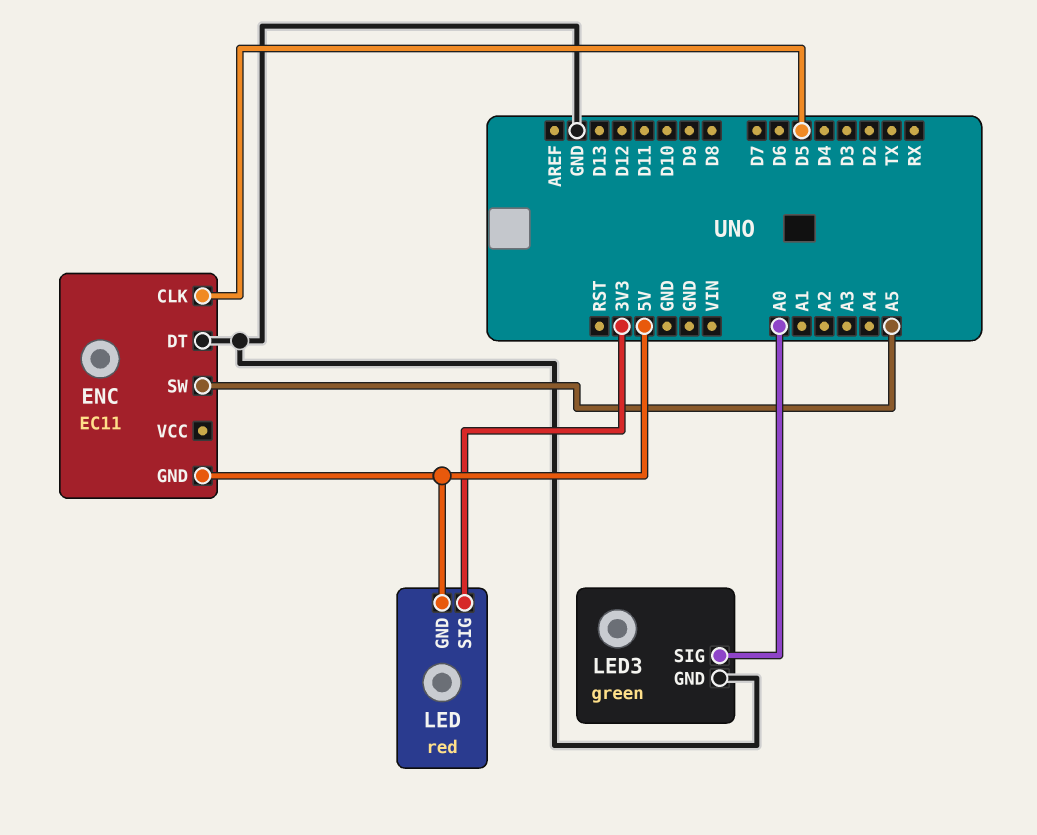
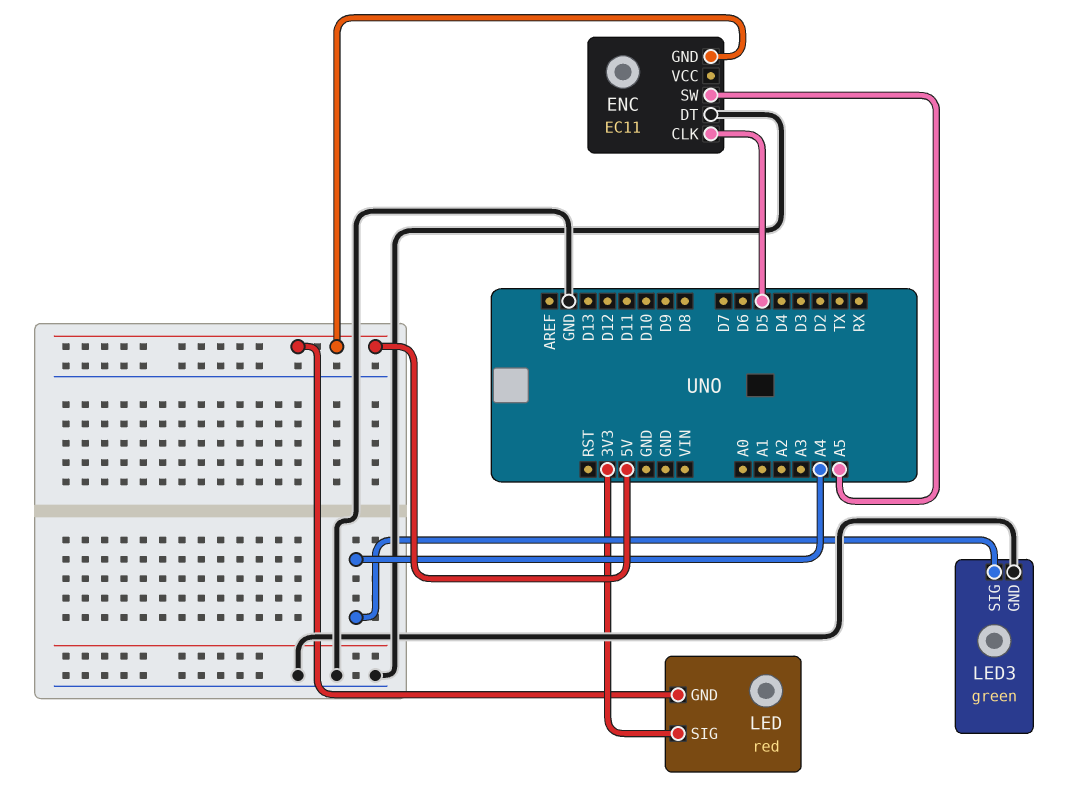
LED3 pin SIG: A0 -> A4

